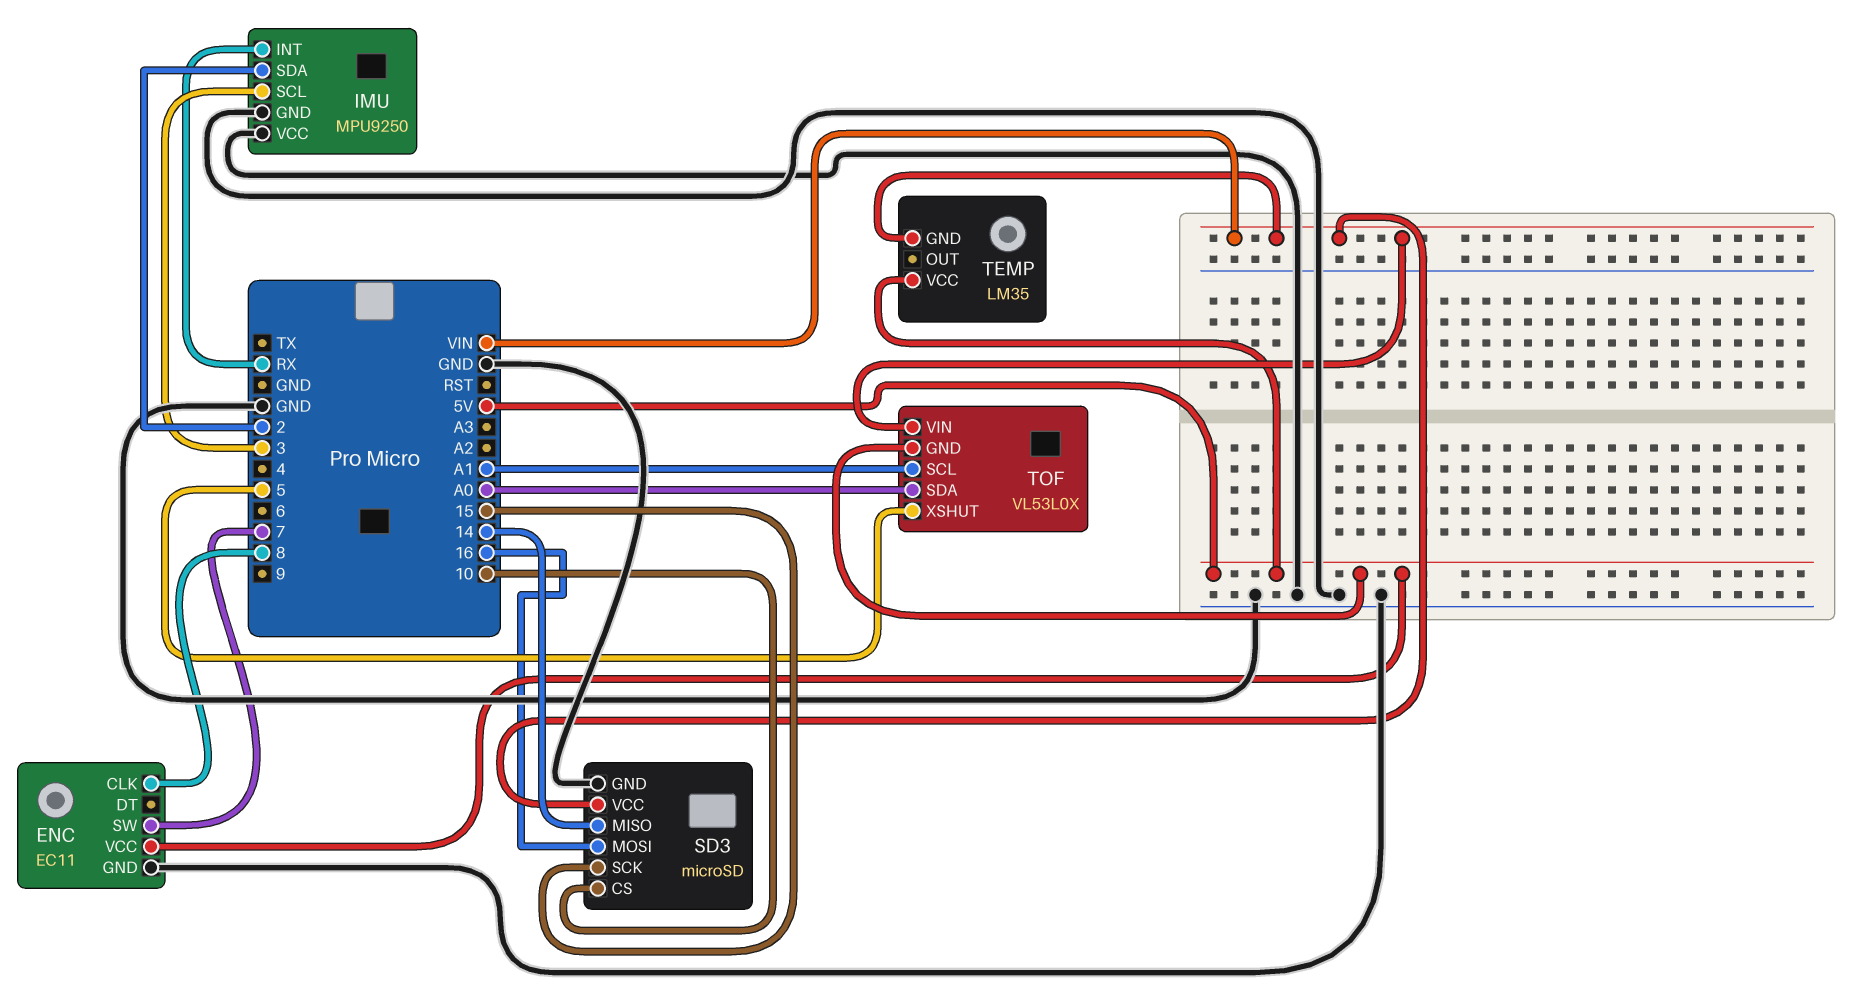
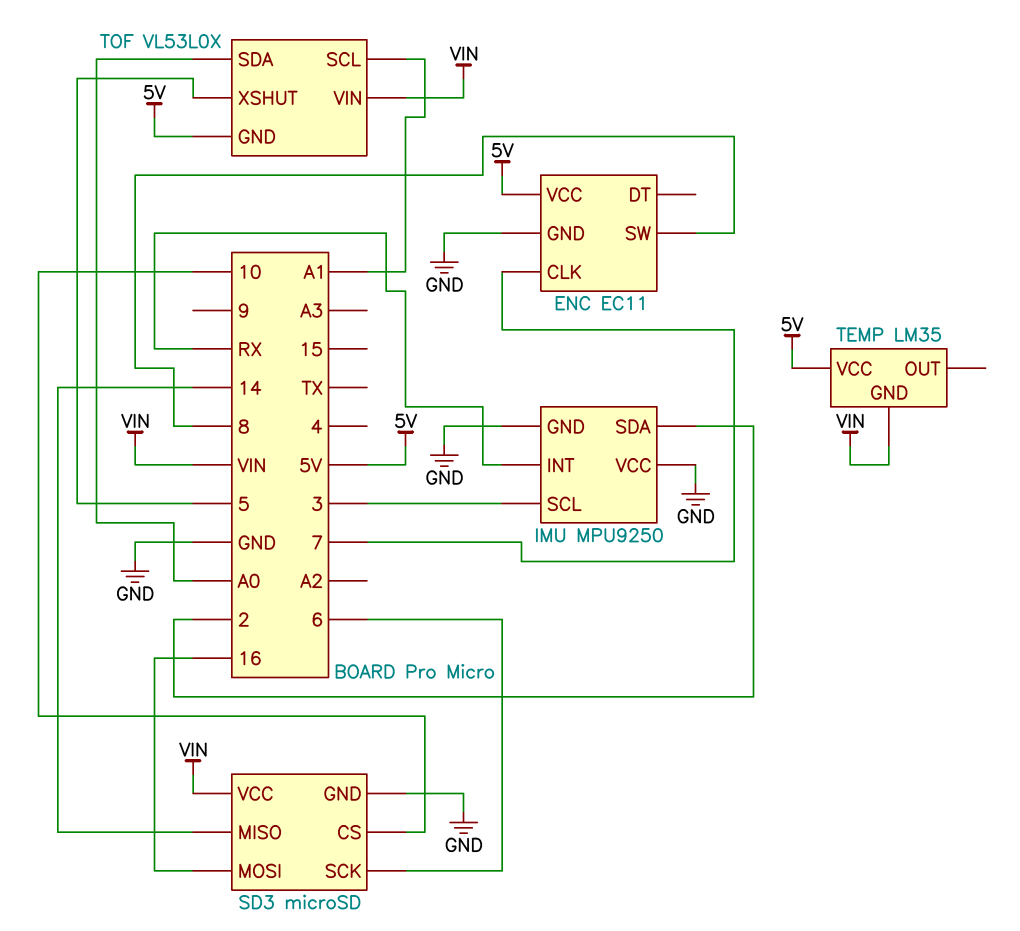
ENC pin CLK: 8 -> 7
ENC pin SW: 7 -> 8
SD3 pin SCK: 15 -> 6

